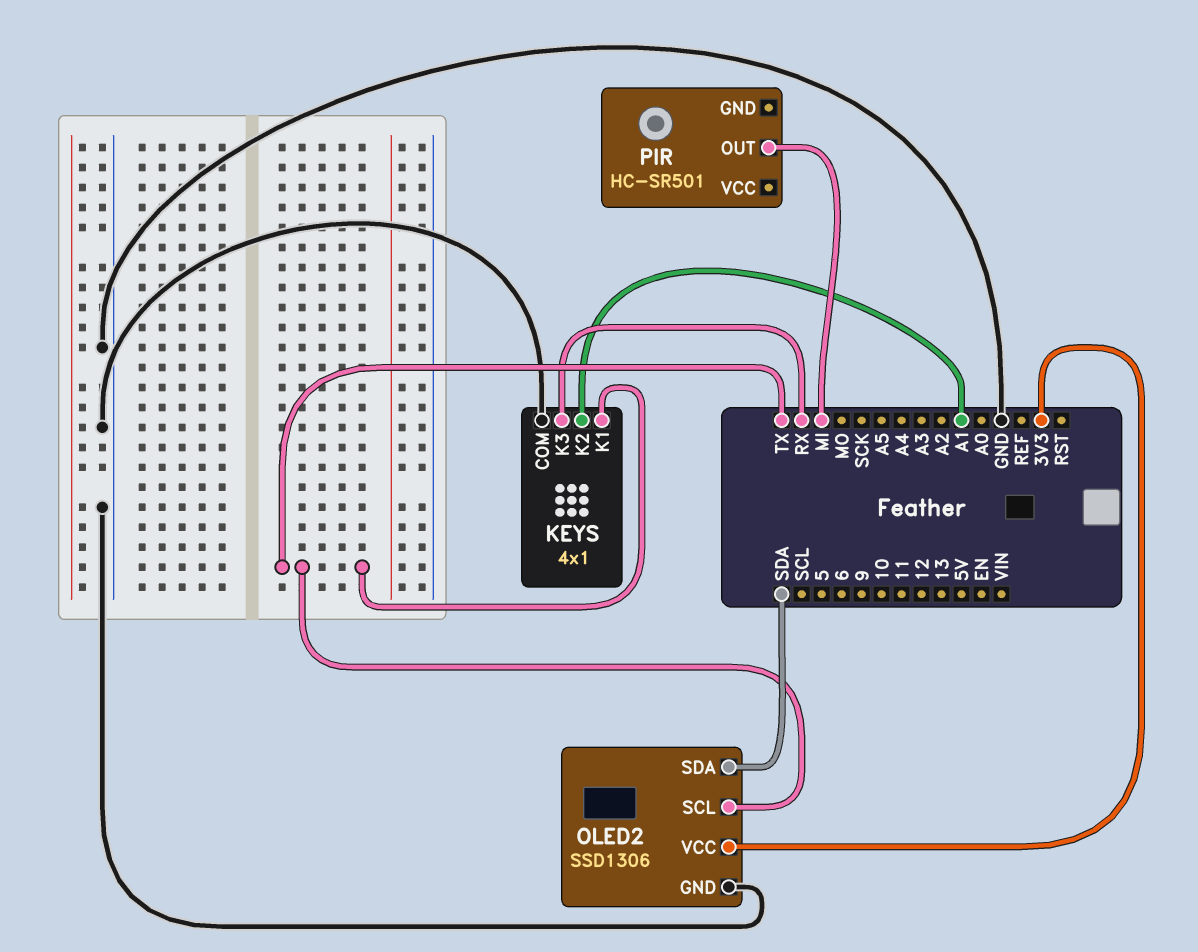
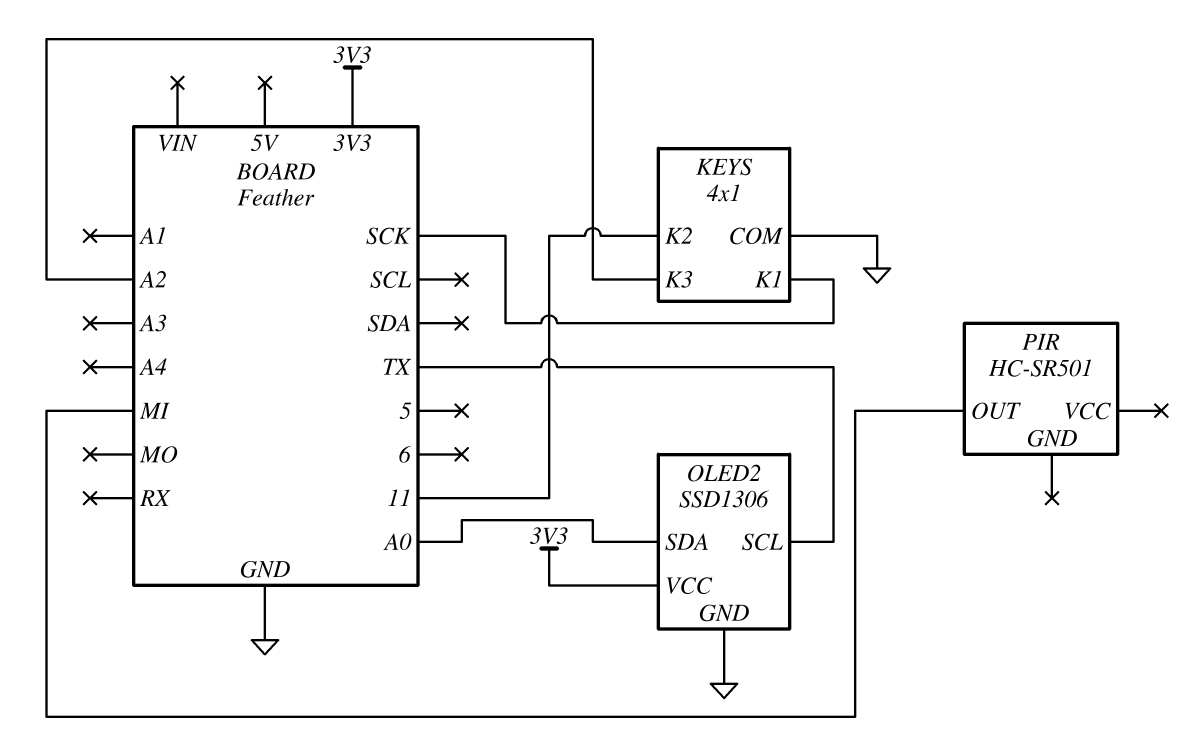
KEYS pin K1: TX -> SCK
KEYS pin K2: A1 -> 11
KEYS pin K3: RX -> A2
OLED2 pin SDA: SDA -> A0

